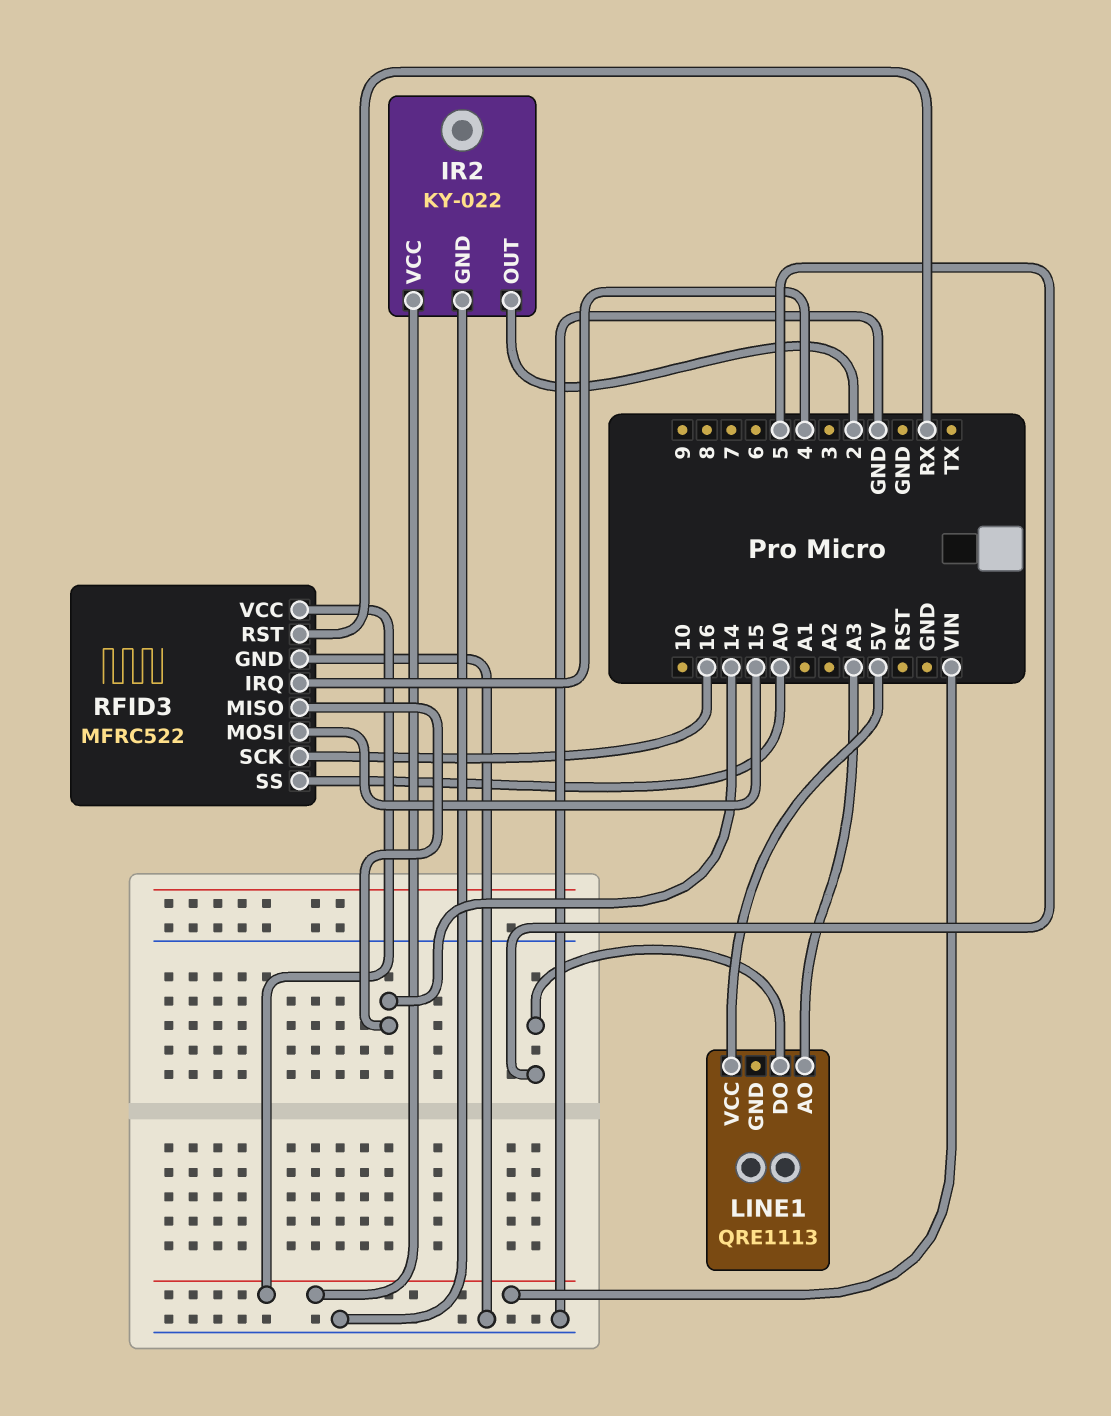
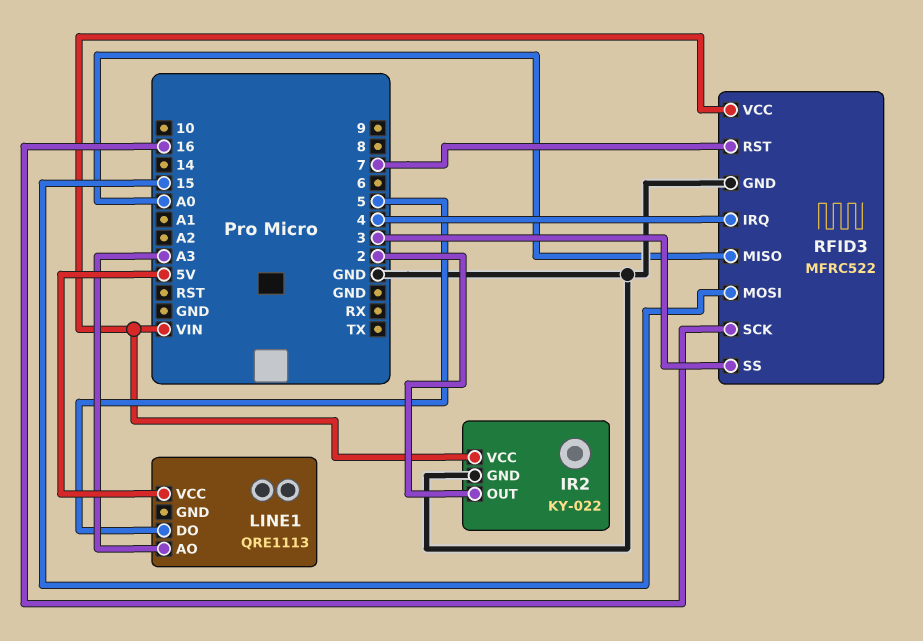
RFID3 pin MISO: 14 -> A0
RFID3 pin RST: RX -> 7
RFID3 pin SS: A0 -> 3

